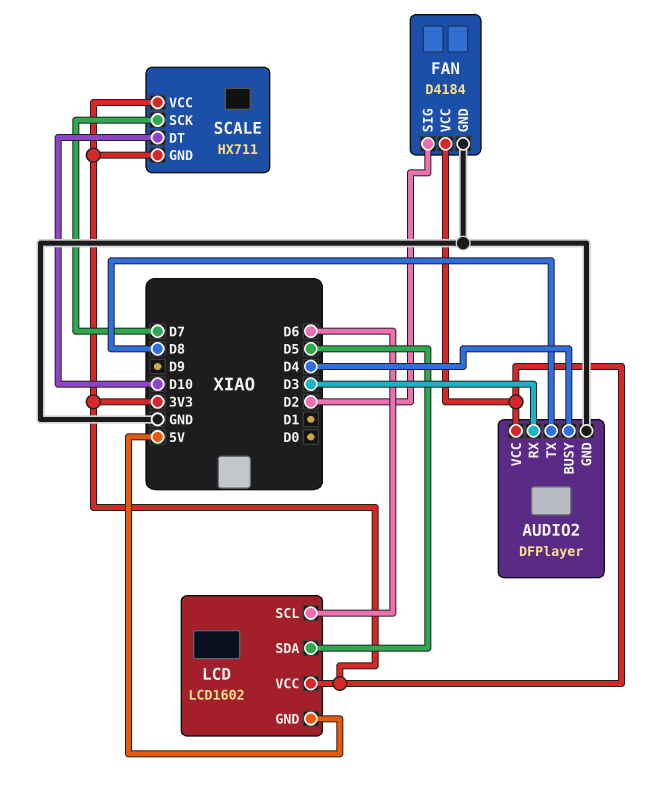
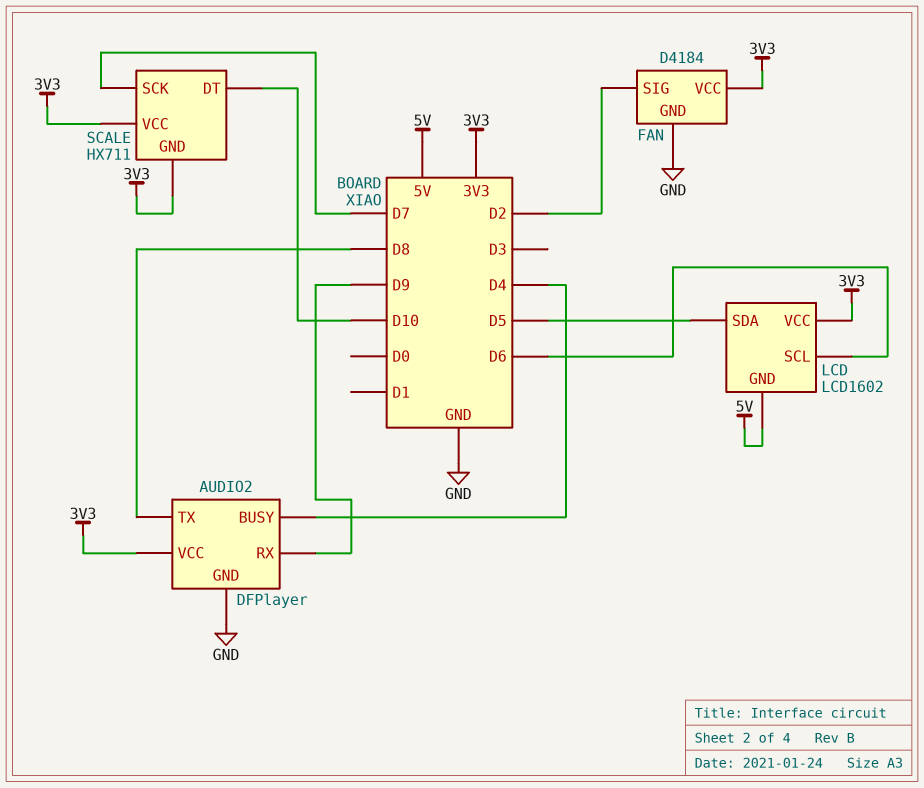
AUDIO2 pin RX: D3 -> D9

